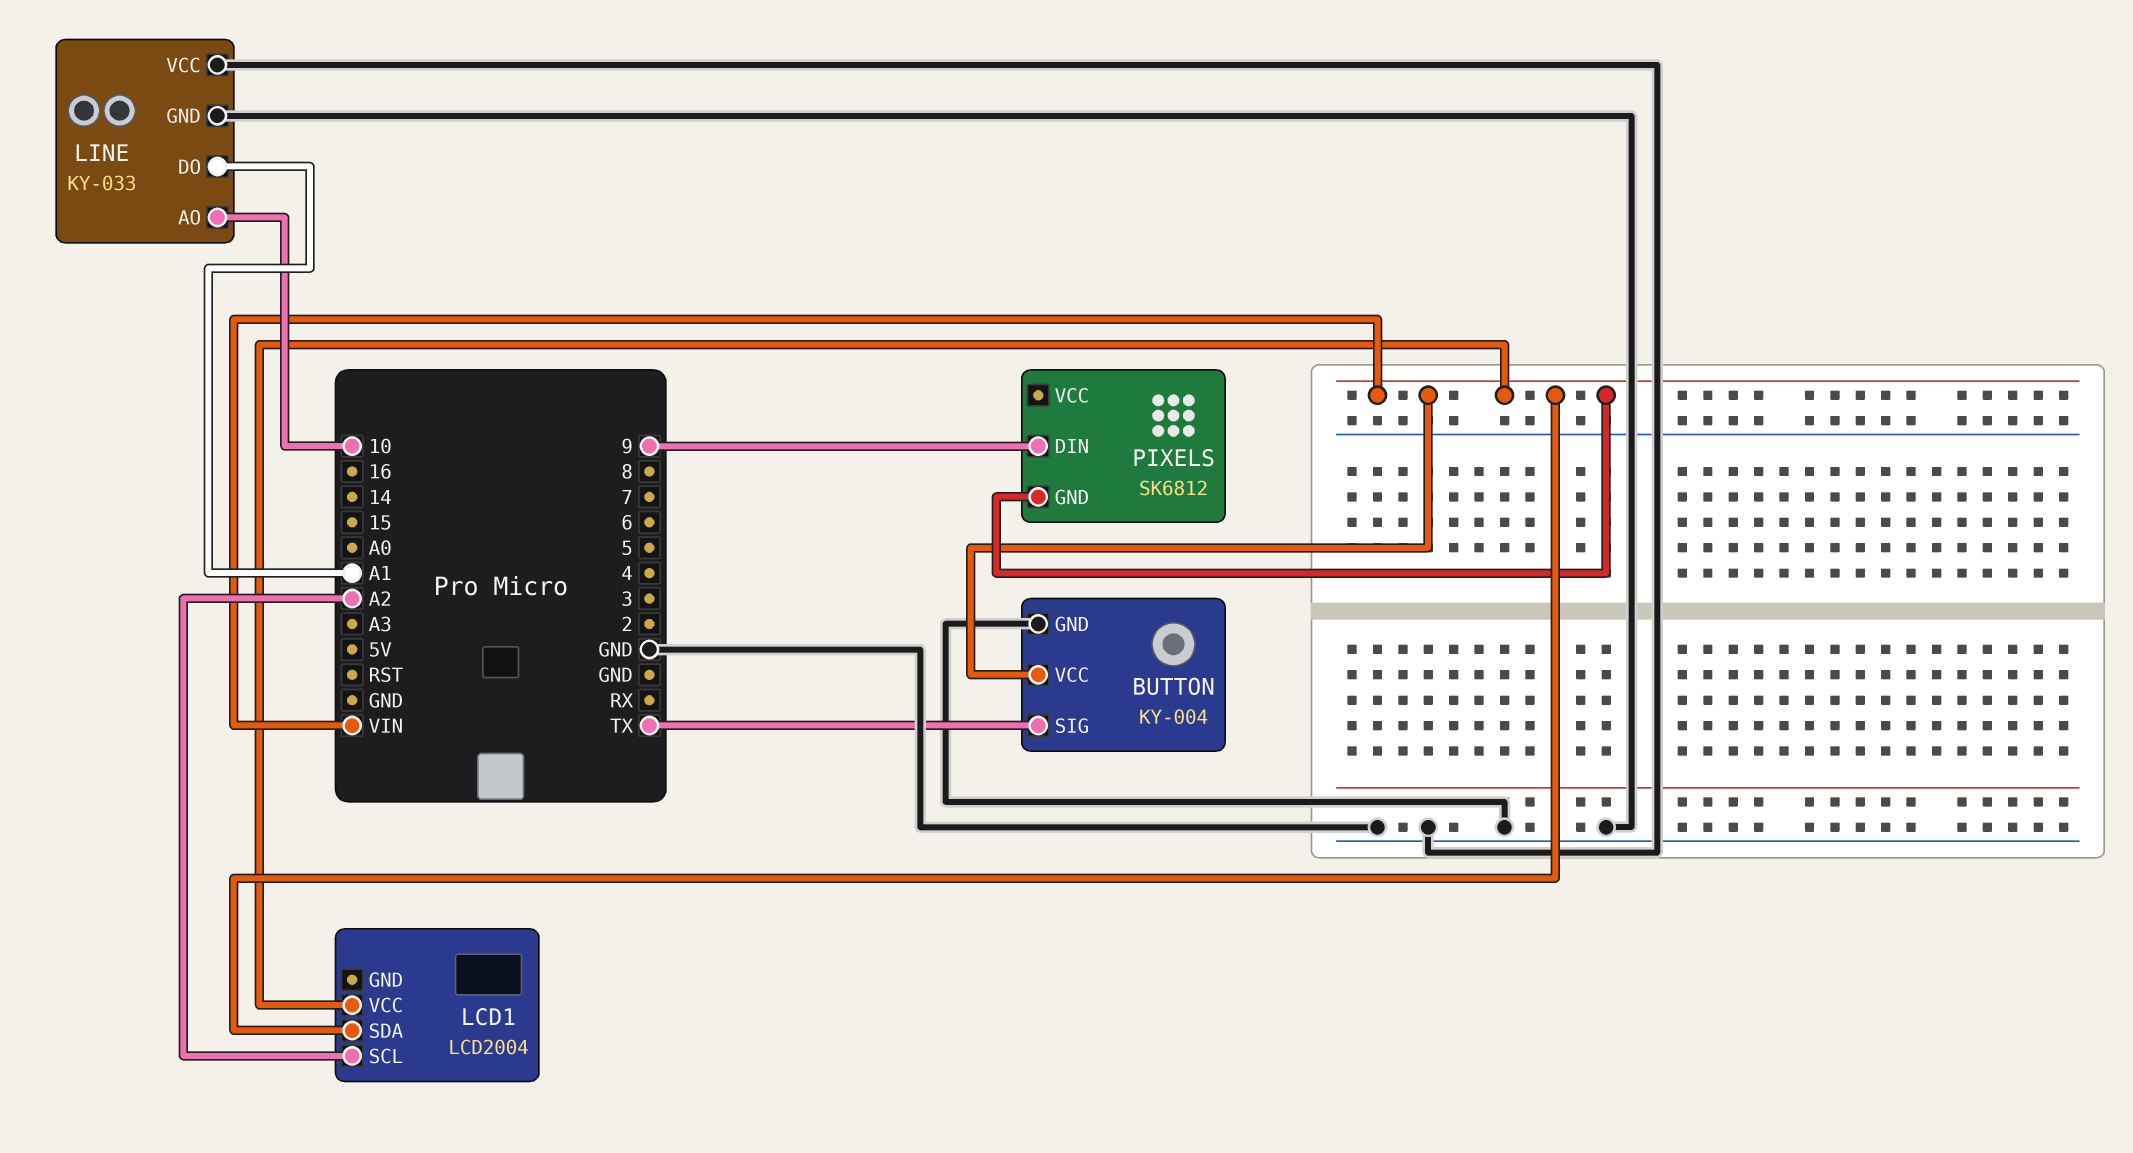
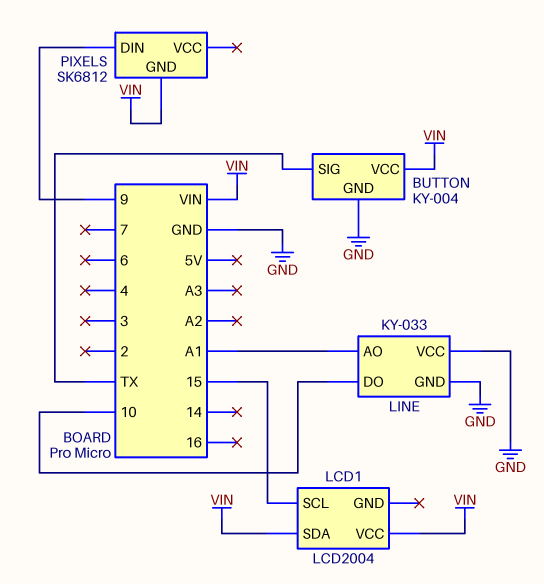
LCD1 pin SCL: A2 -> 15
LINE pin AO: 10 -> A1
LINE pin DO: A1 -> 10

